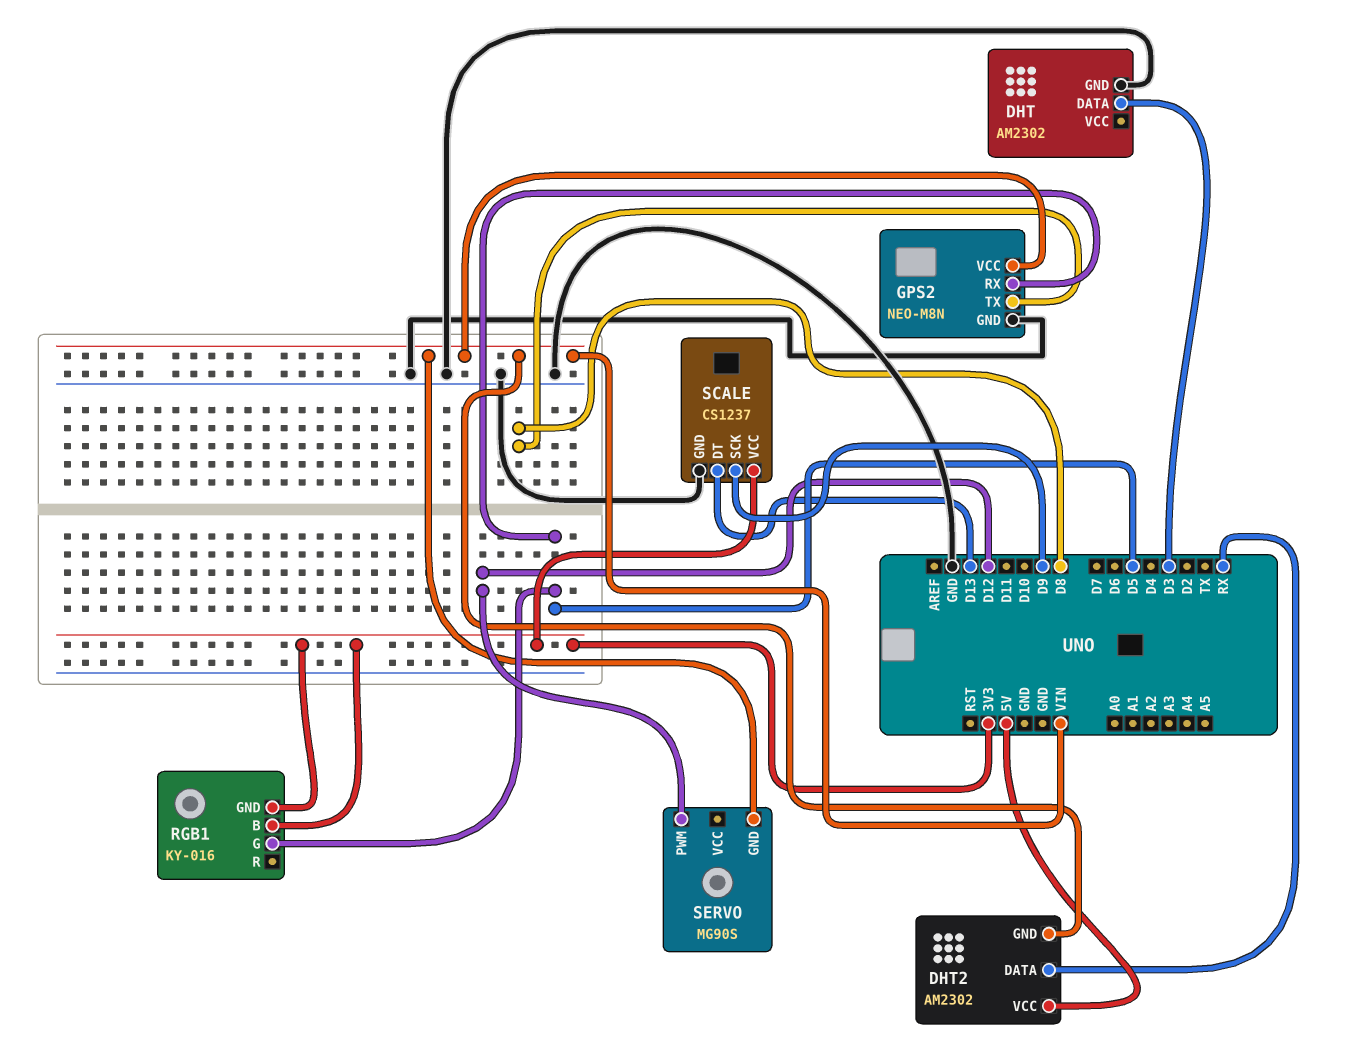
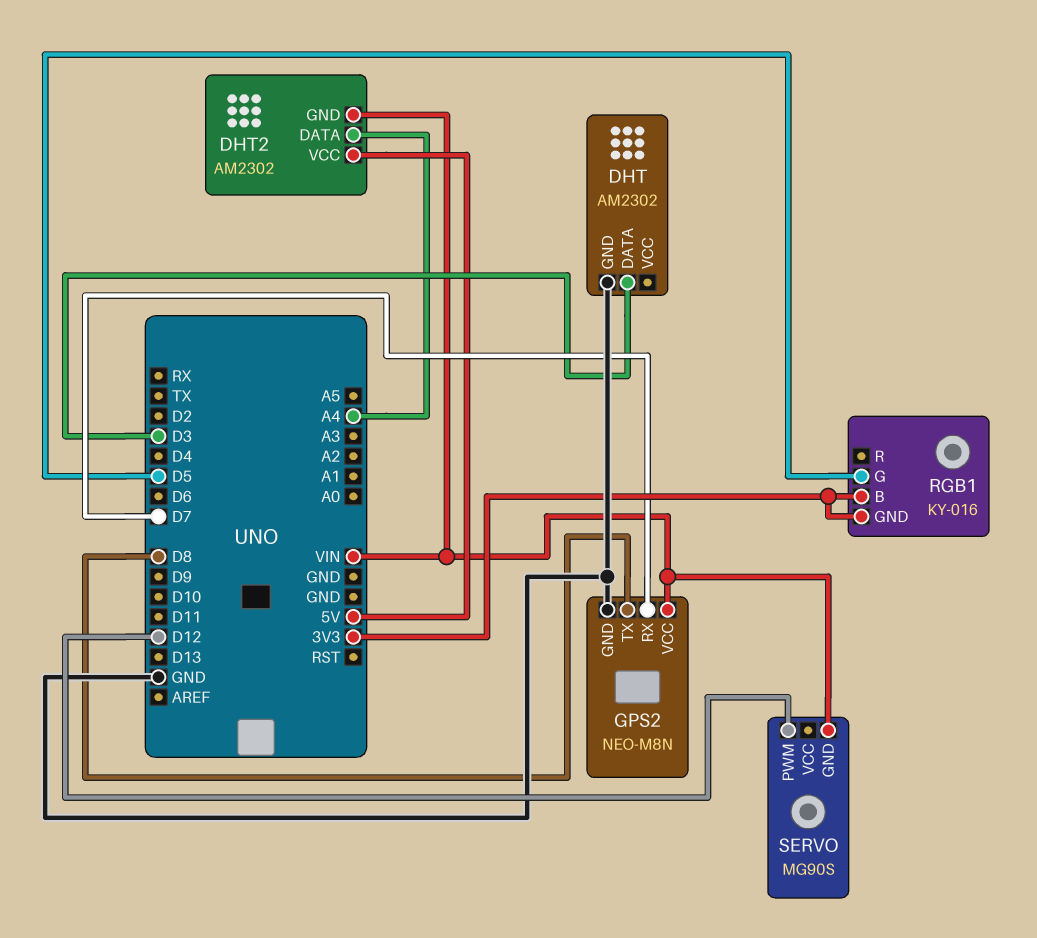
DHT2 pin DATA: RX -> A4
GPS2 pin RX: D5 -> D7
SCALE: CS1237 -> none
SCALE pin DT: D13 -> none
SCALE pin GND: GND -> none
SCALE pin SCK: D9 -> none
SCALE pin VCC: 3V3 -> none

